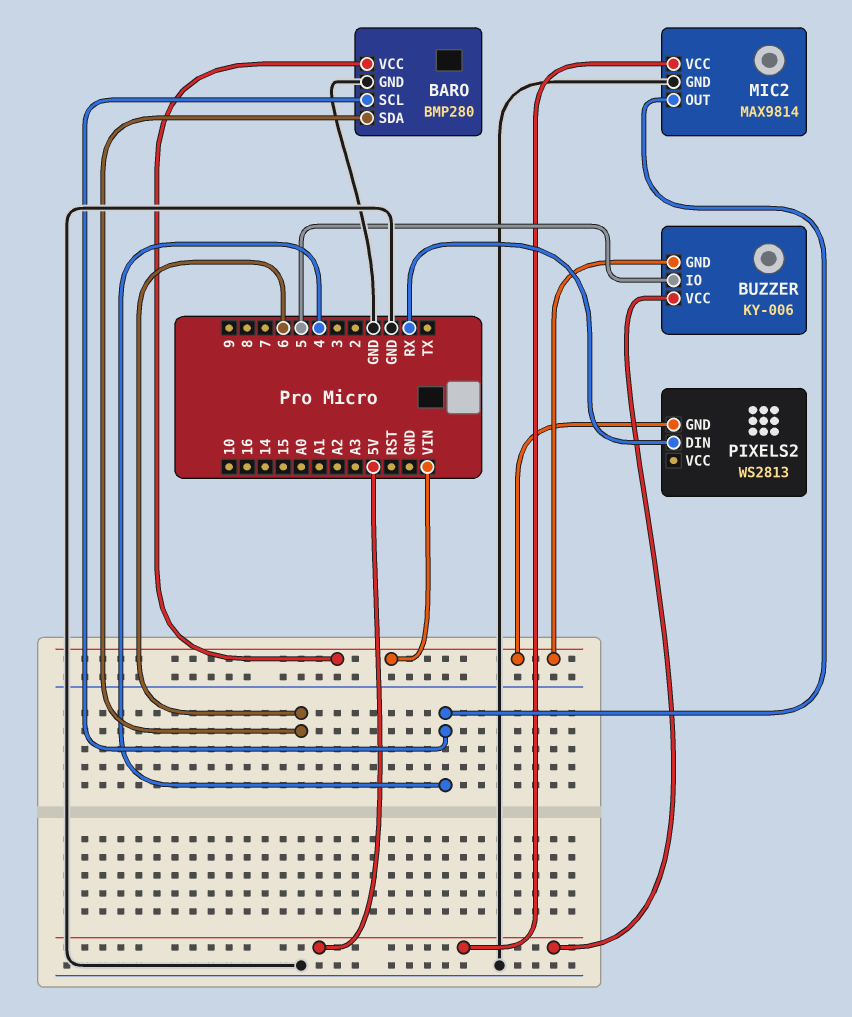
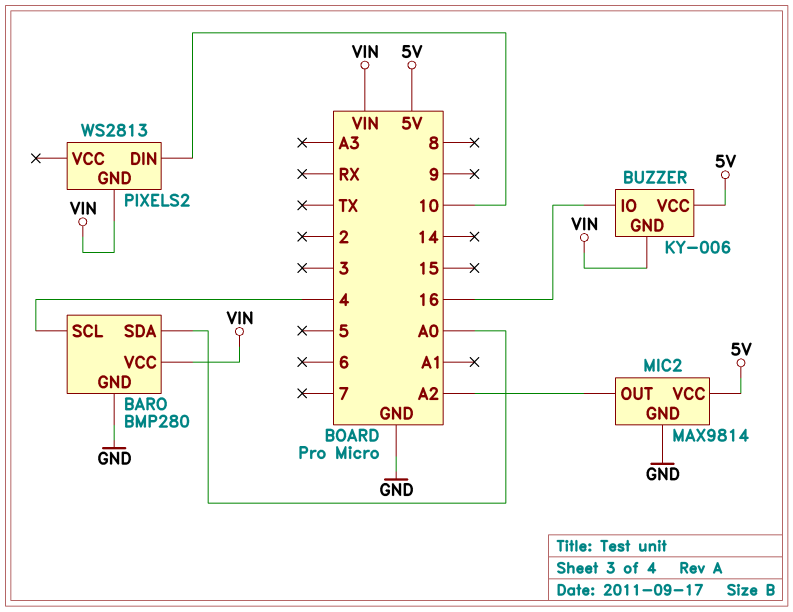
BARO pin SDA: 6 -> A0
BUZZER pin IO: 5 -> 16
MIC2 pin OUT: 4 -> A2
PIXELS2 pin DIN: RX -> 10

